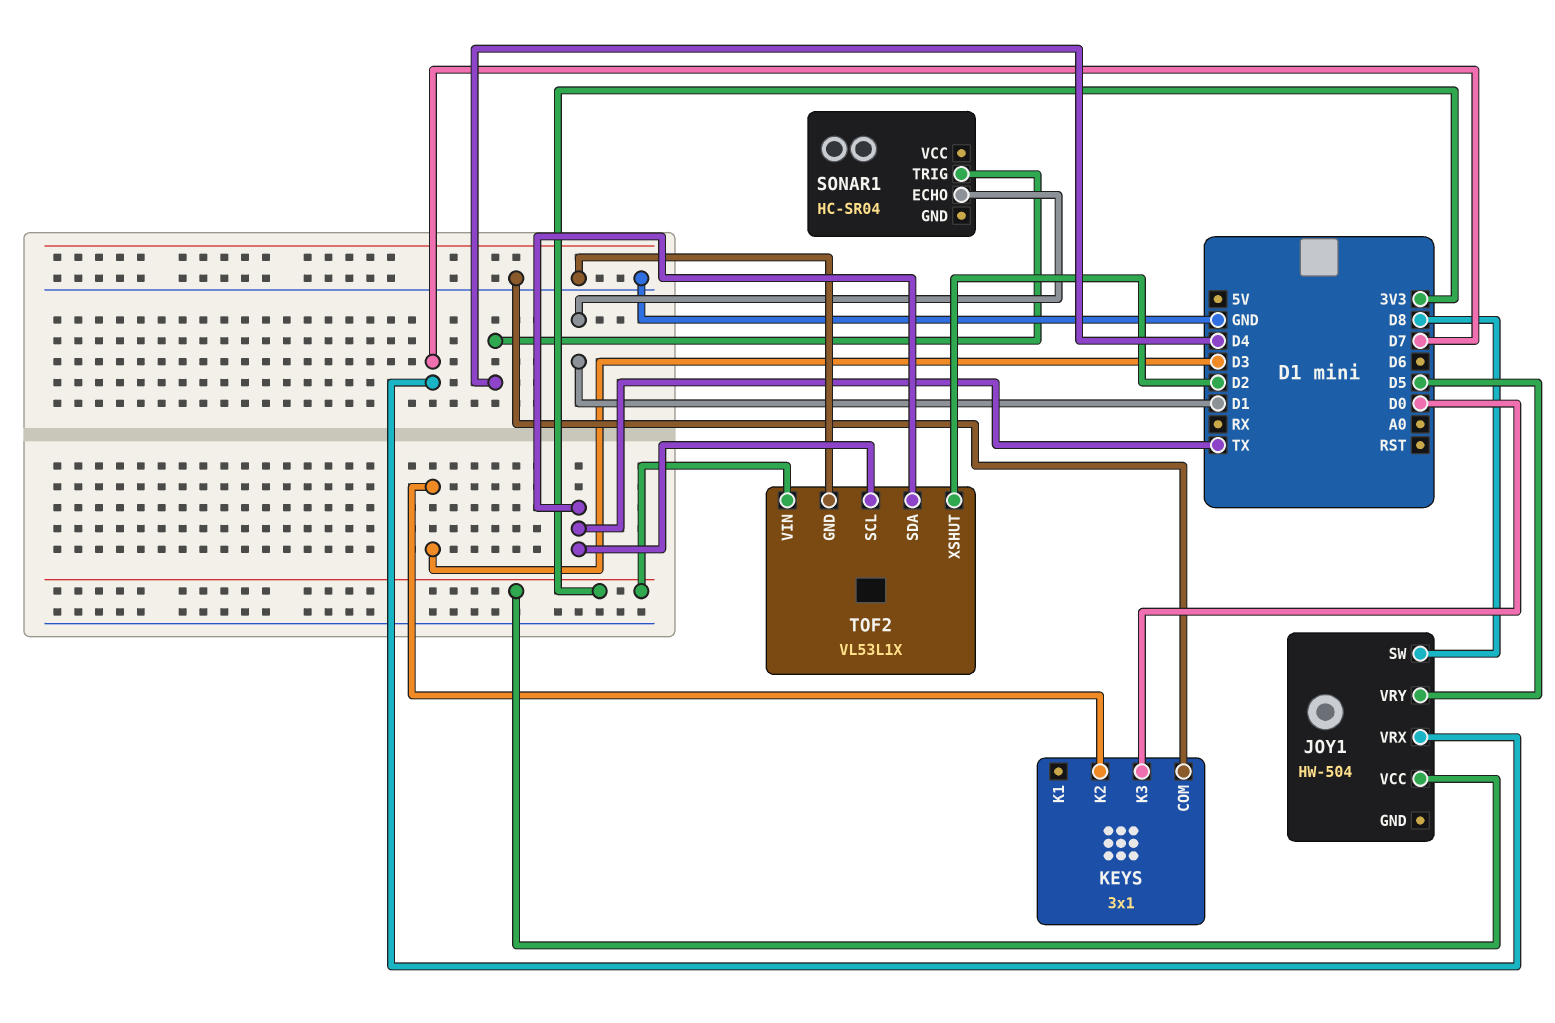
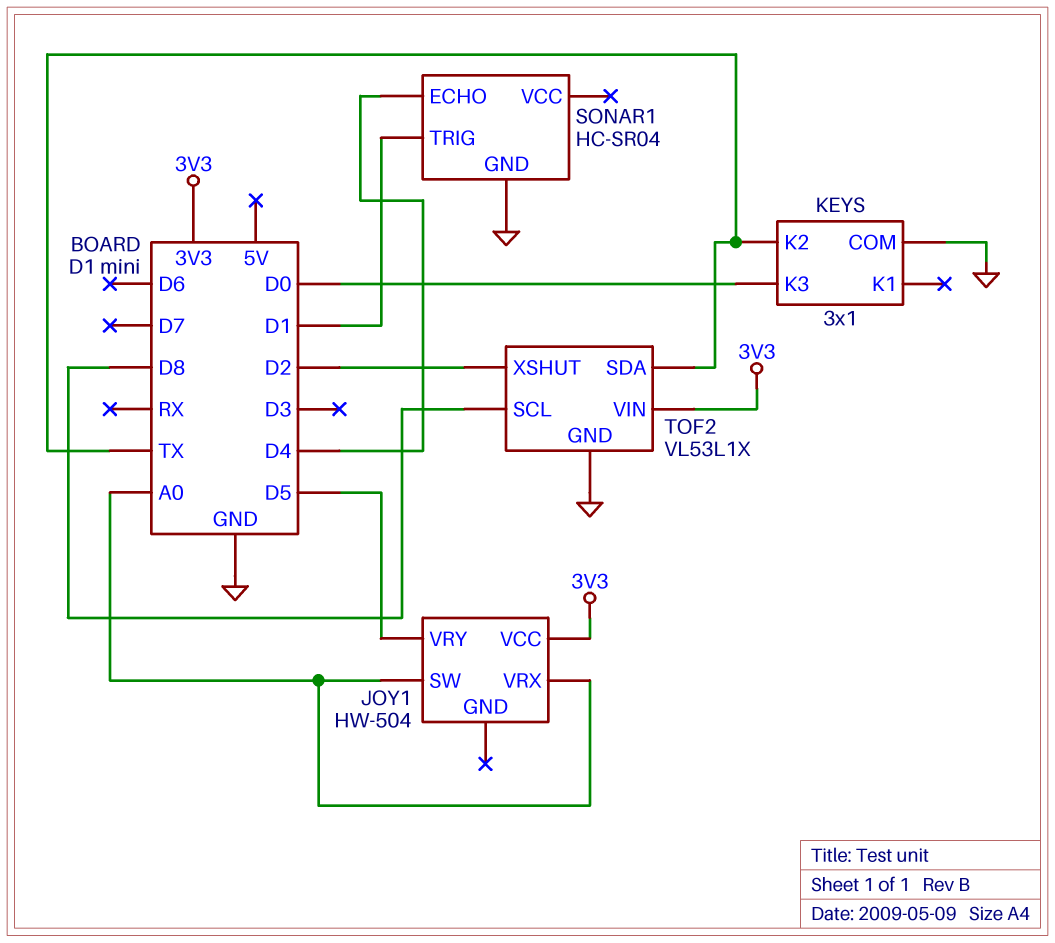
JOY1 pin SW: D8 -> A0
JOY1 pin VRX: D7 -> A0
KEYS pin K2: D3 -> TX
SONAR1 pin ECHO: D1 -> D4
SONAR1 pin GND: none -> GND
SONAR1 pin TRIG: D4 -> D1
TOF2 pin SCL: TX -> D8

